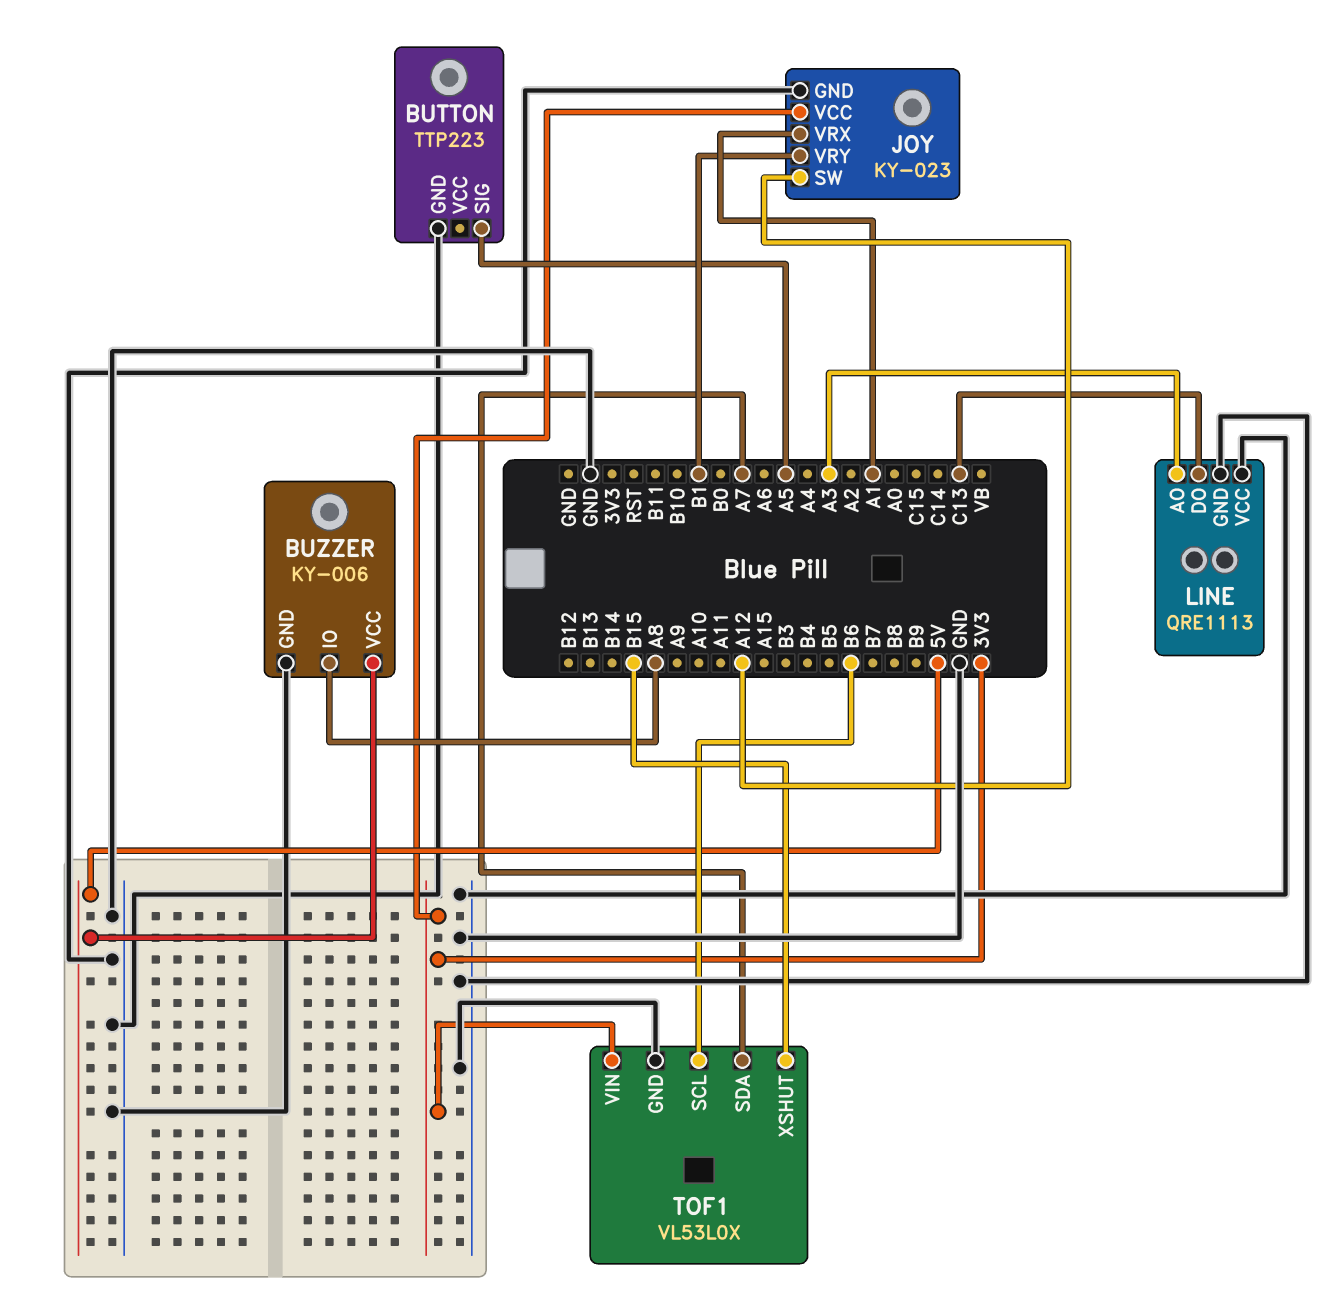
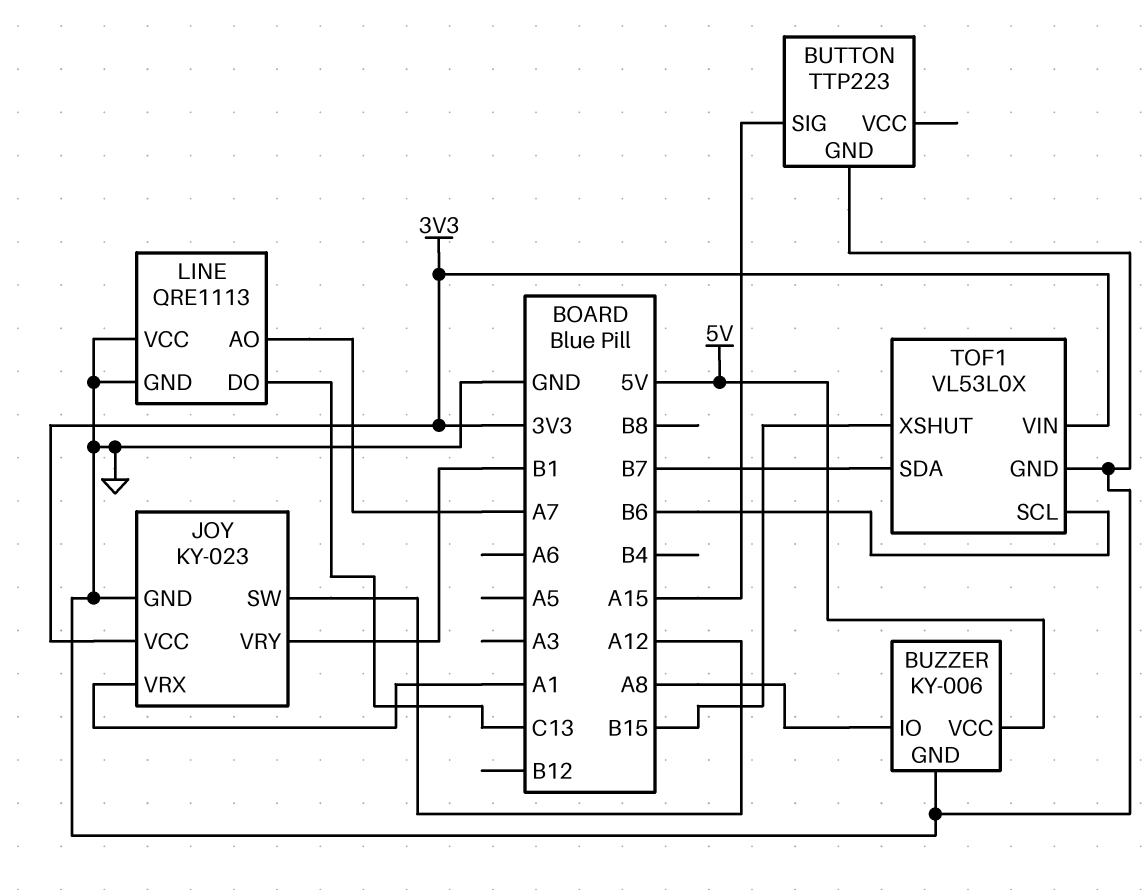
BUTTON pin SIG: A5 -> A15
LINE pin AO: A3 -> A7
TOF1 pin SDA: A7 -> B7

